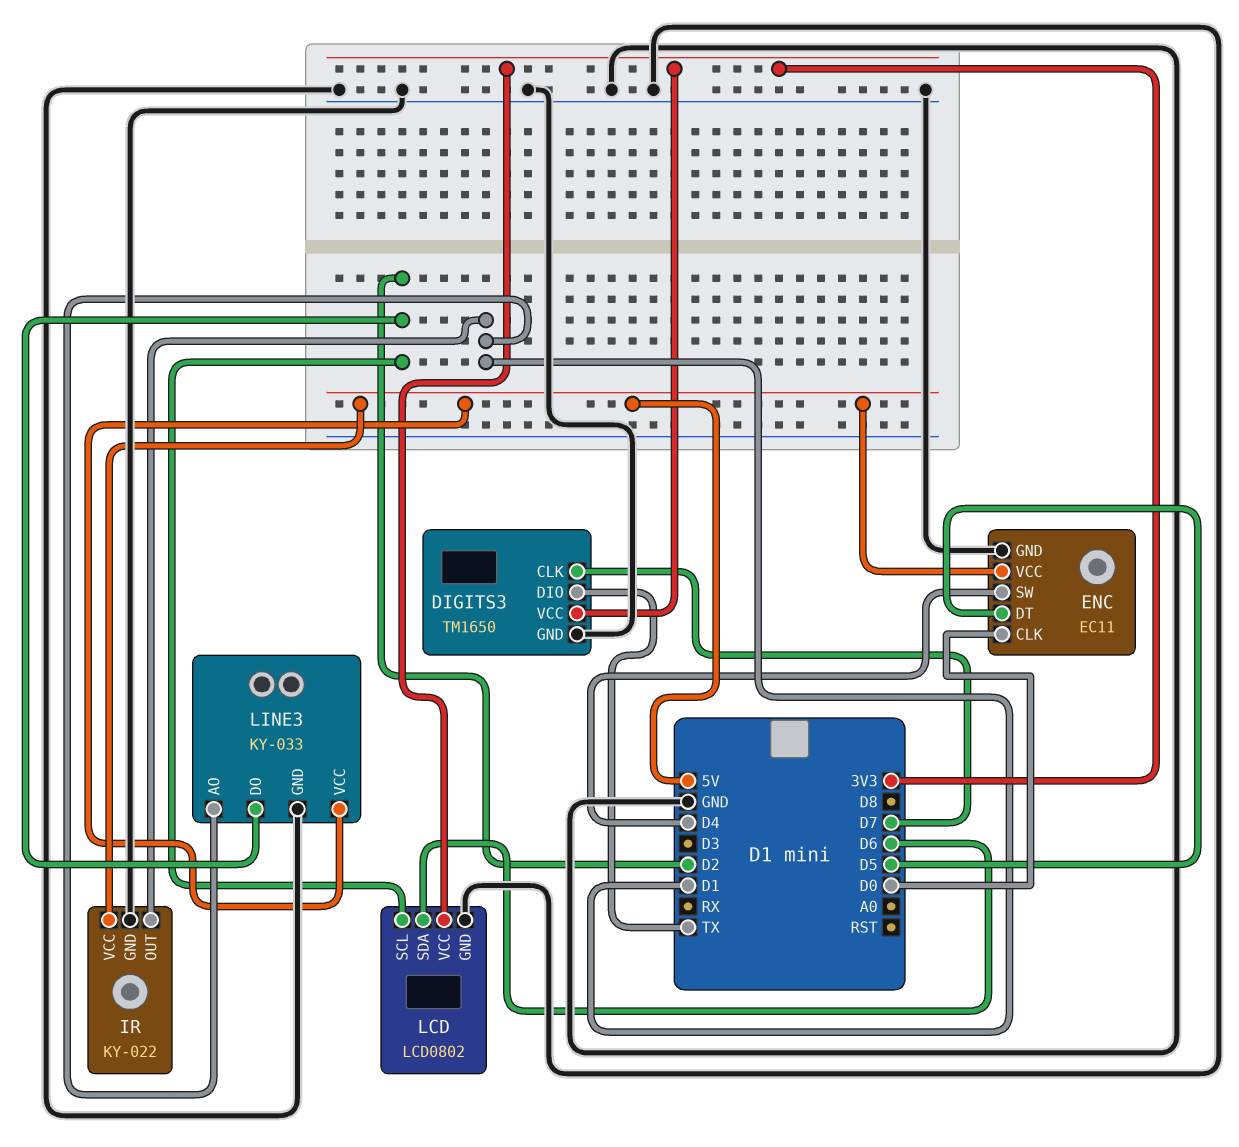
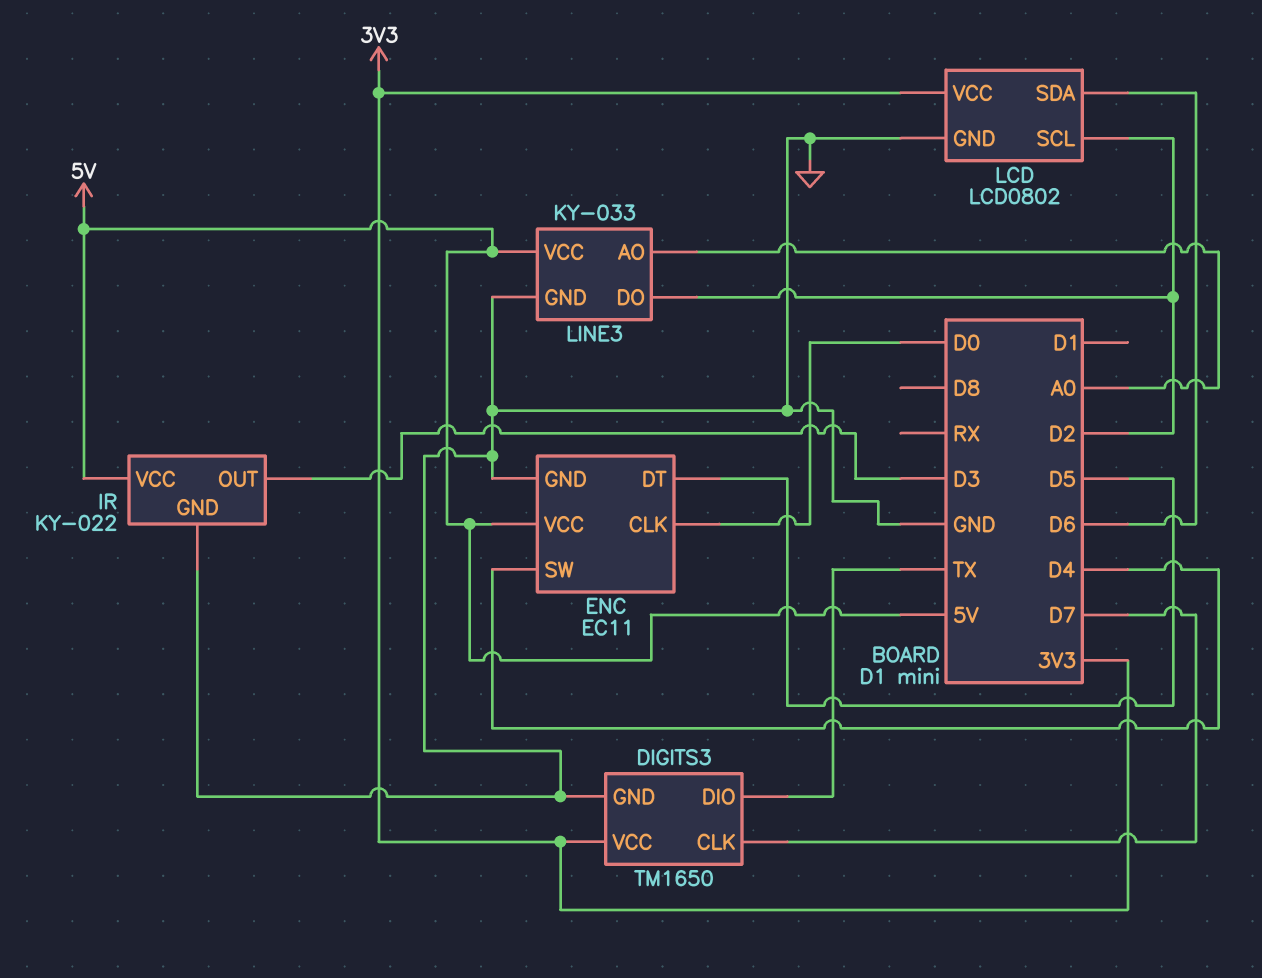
IR pin OUT: D1 -> D3
LINE3 pin AO: D1 -> A0

